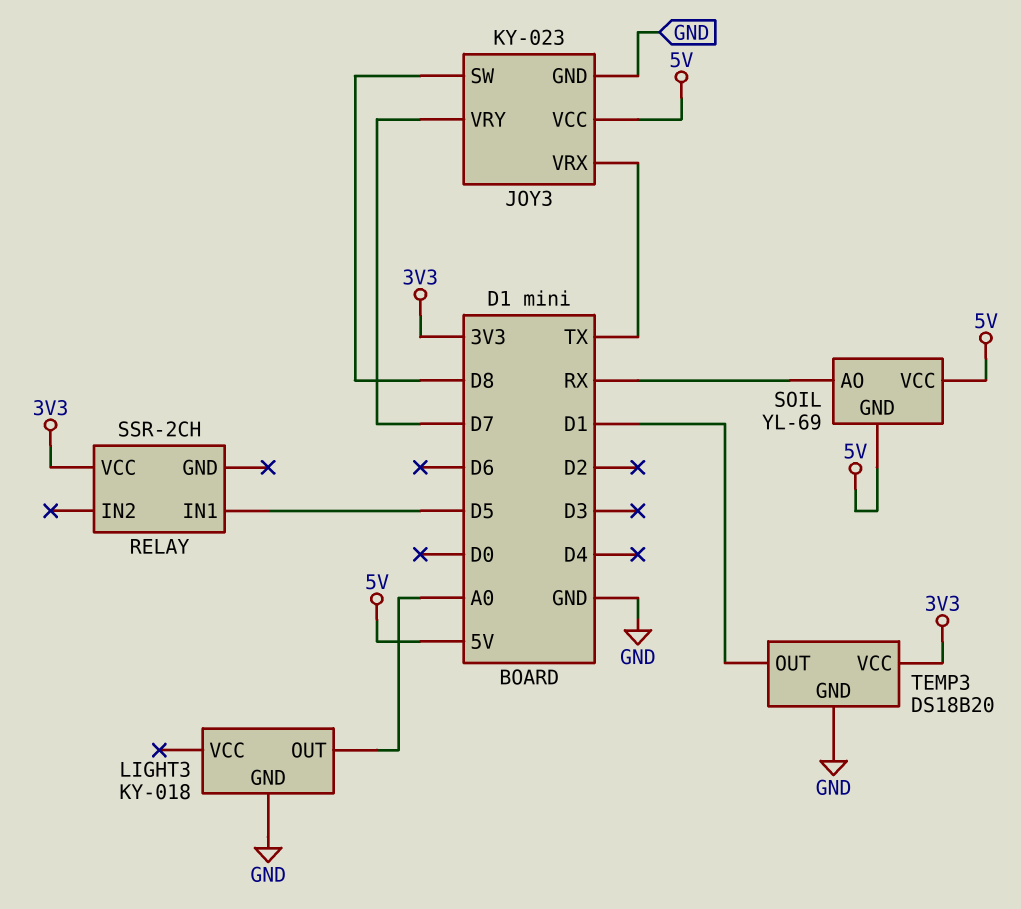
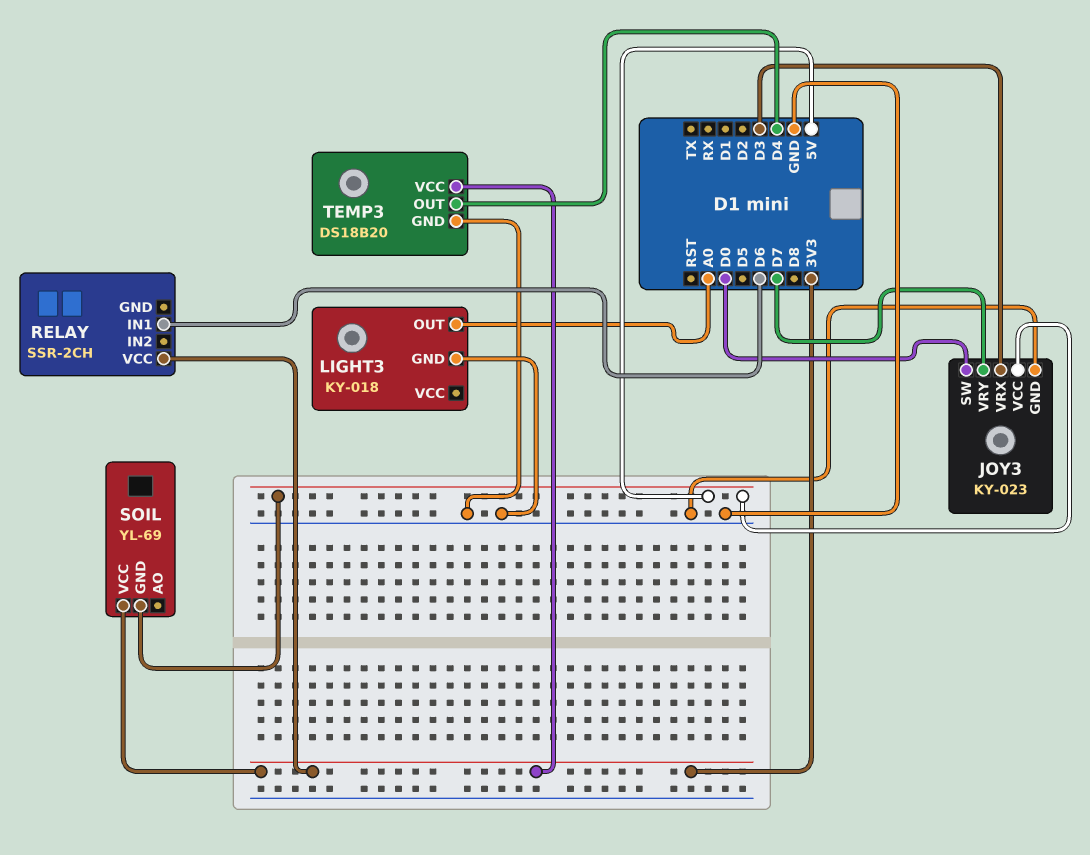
JOY3 pin SW: D8 -> D0
JOY3 pin VRX: TX -> D3
RELAY pin IN1: D5 -> D6
SOIL pin AO: RX -> none
SOIL pin VCC: 5V -> 3V3
TEMP3 pin OUT: D1 -> D4

